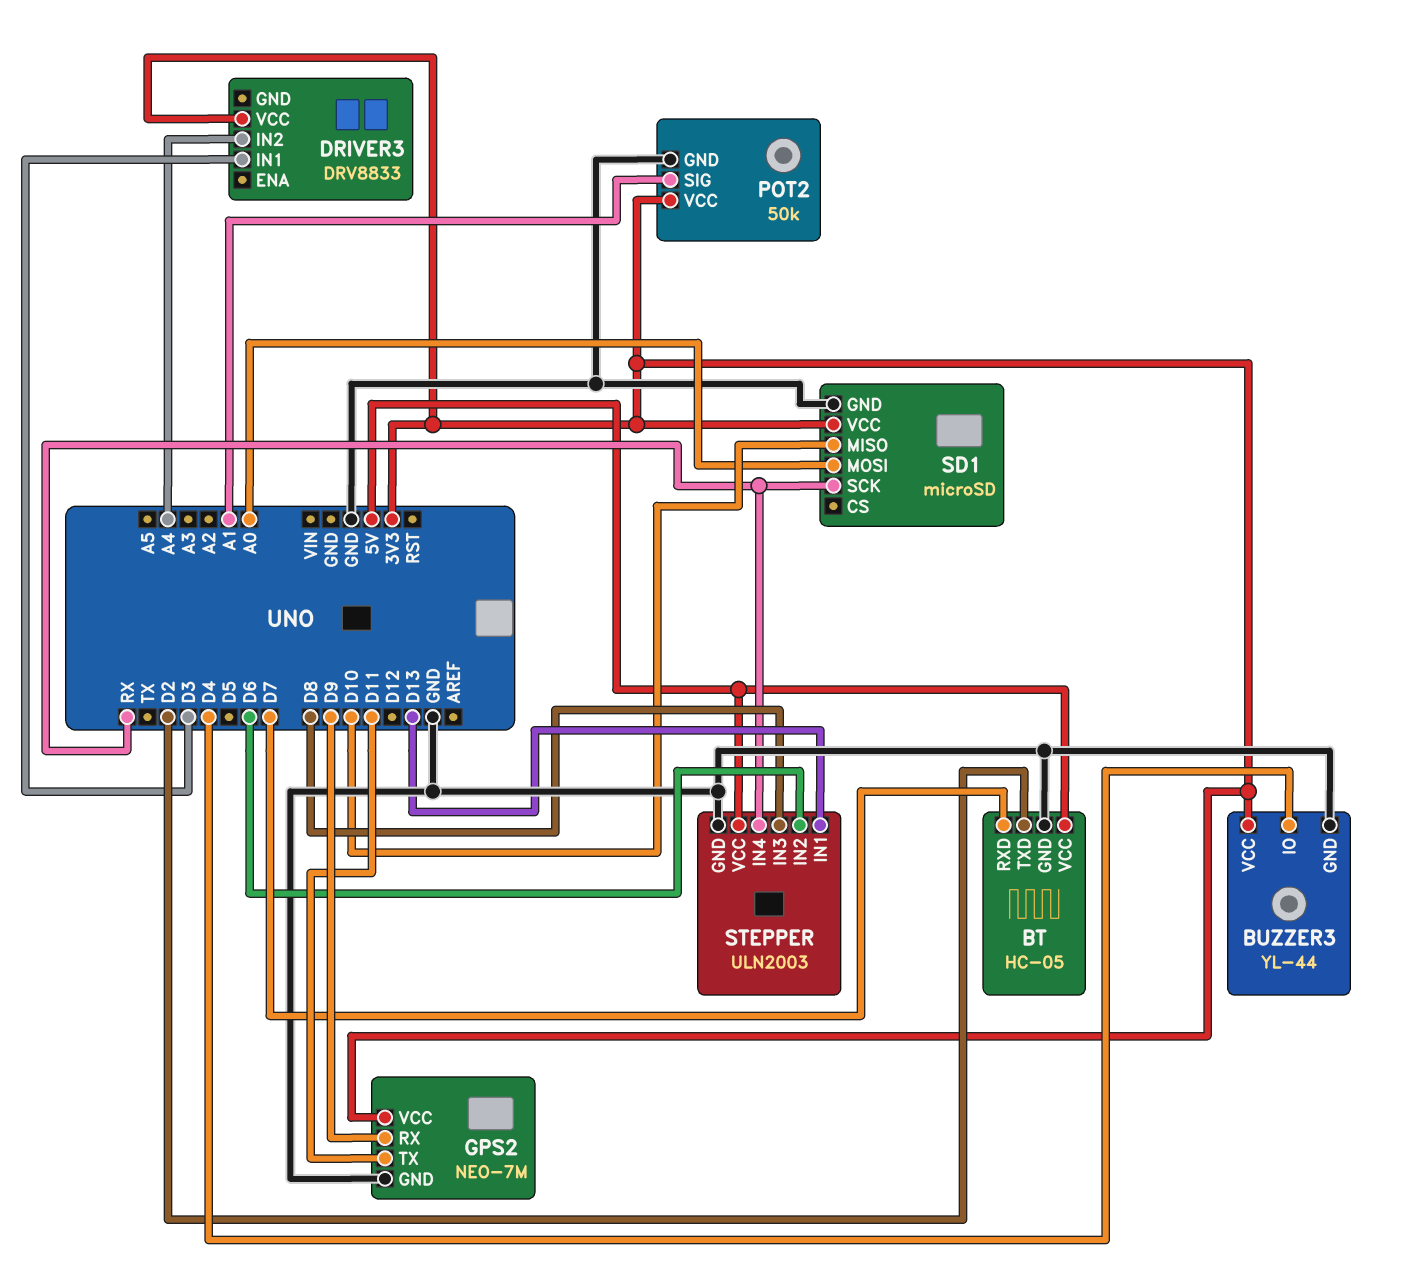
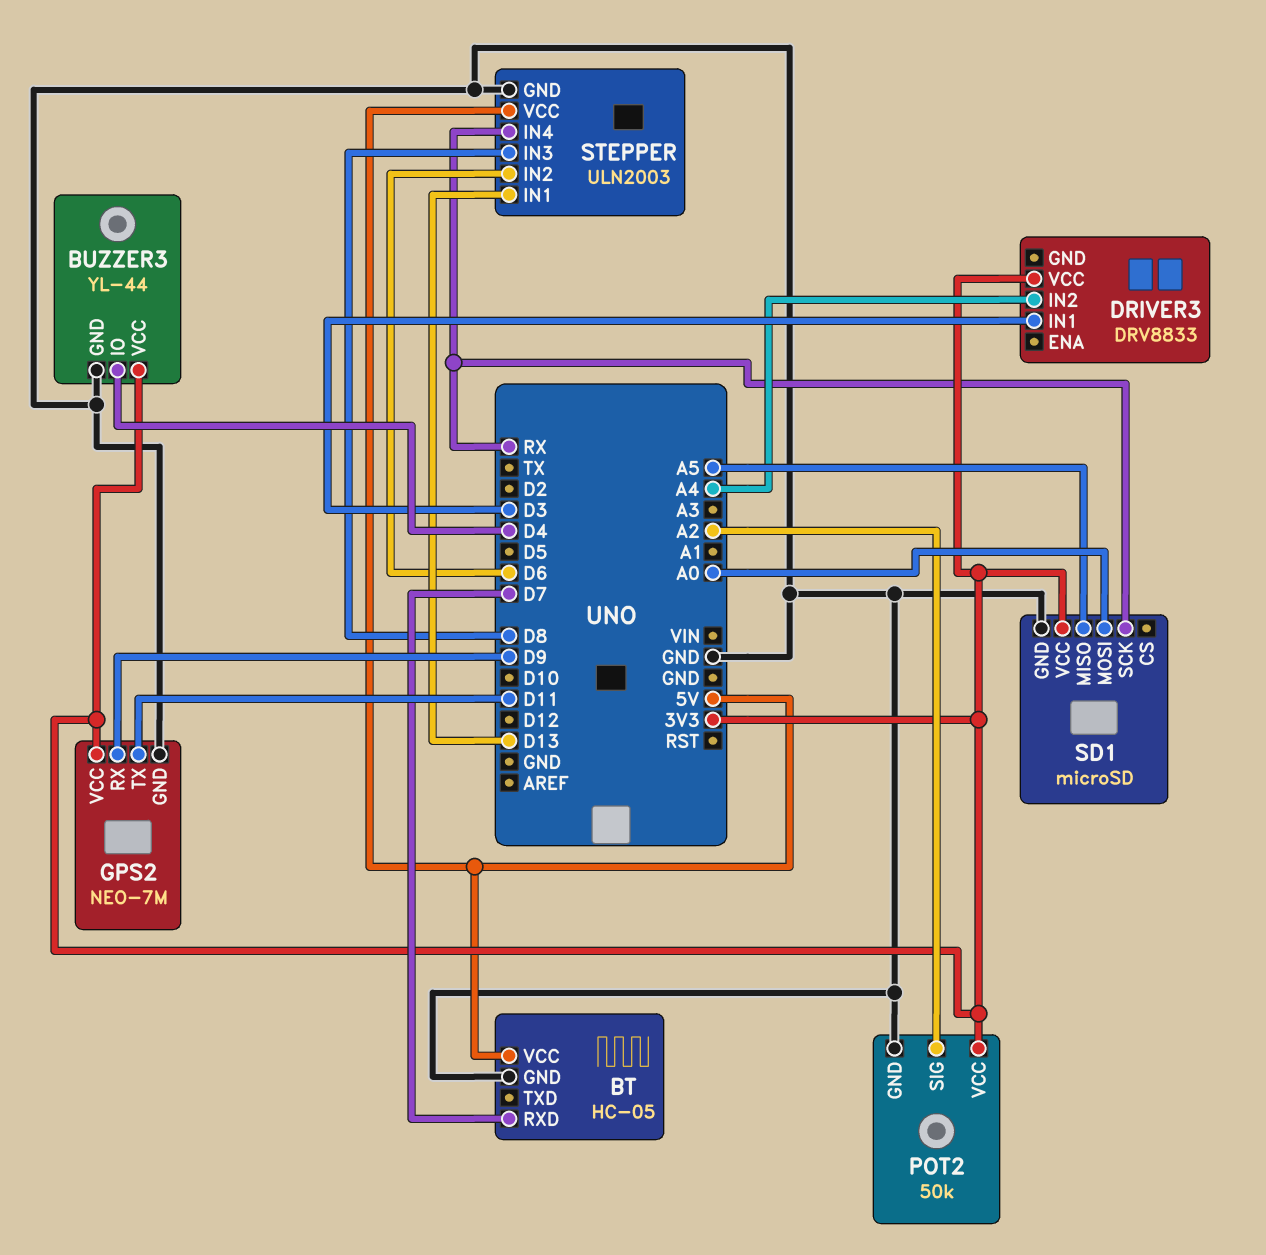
BT pin TXD: D2 -> none
POT2 pin SIG: A1 -> A2
SD1 pin MISO: D10 -> A5

